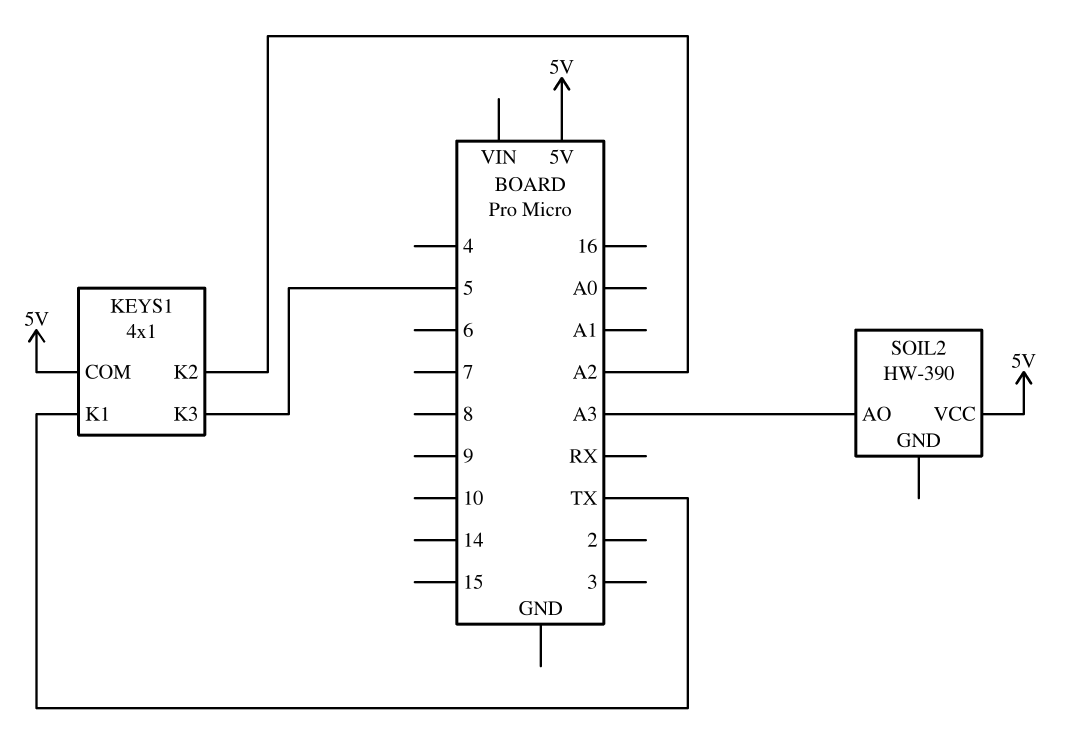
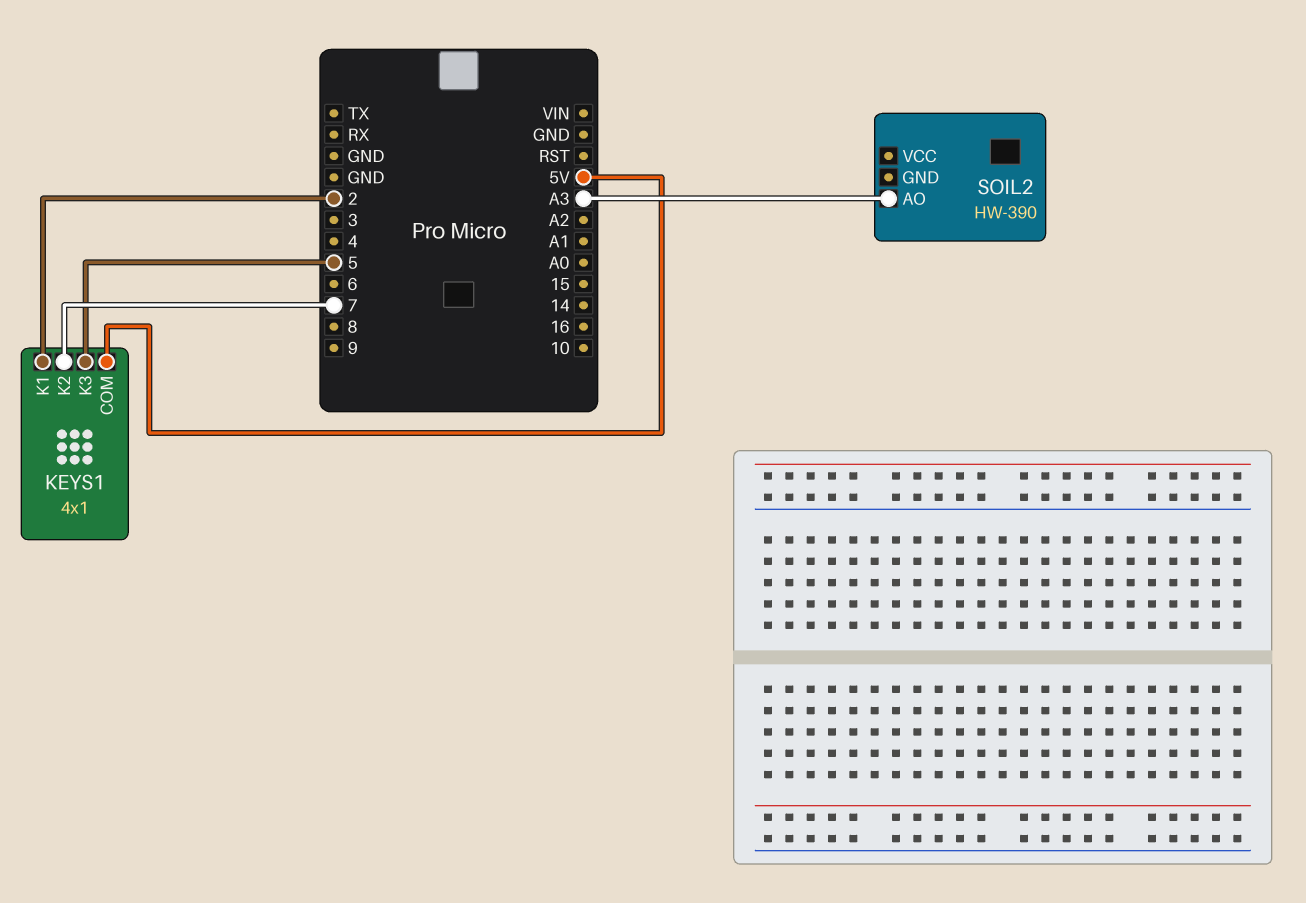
KEYS1 pin K1: TX -> 2
KEYS1 pin K2: A2 -> 7
SOIL2 pin VCC: 5V -> none

